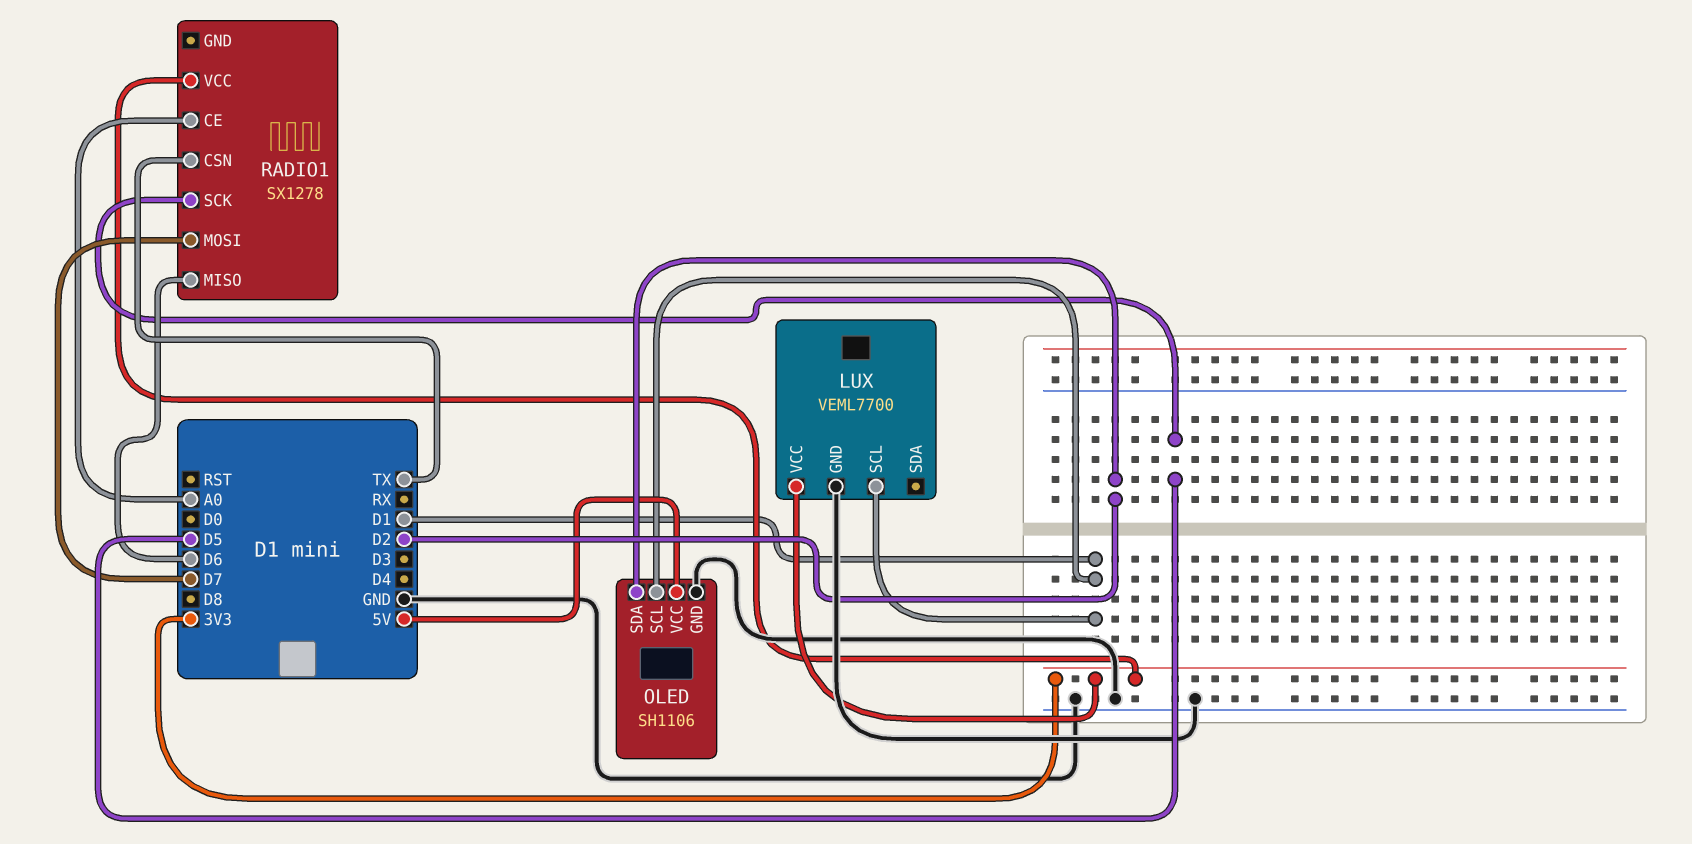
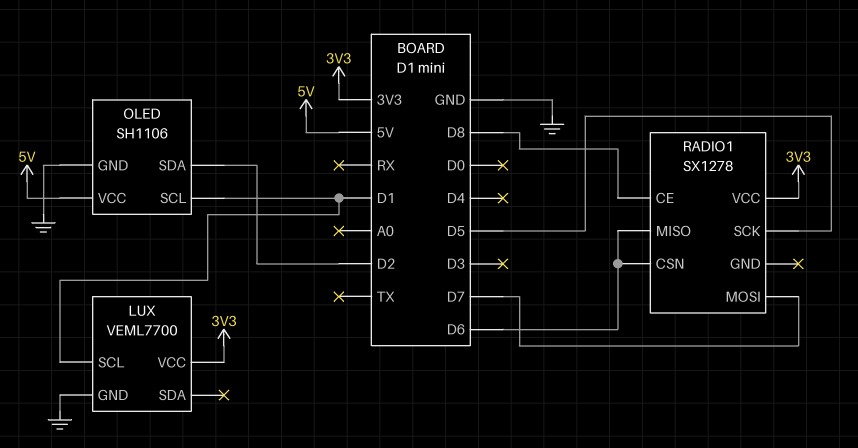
RADIO1 pin CE: A0 -> D8
RADIO1 pin CSN: TX -> D6

